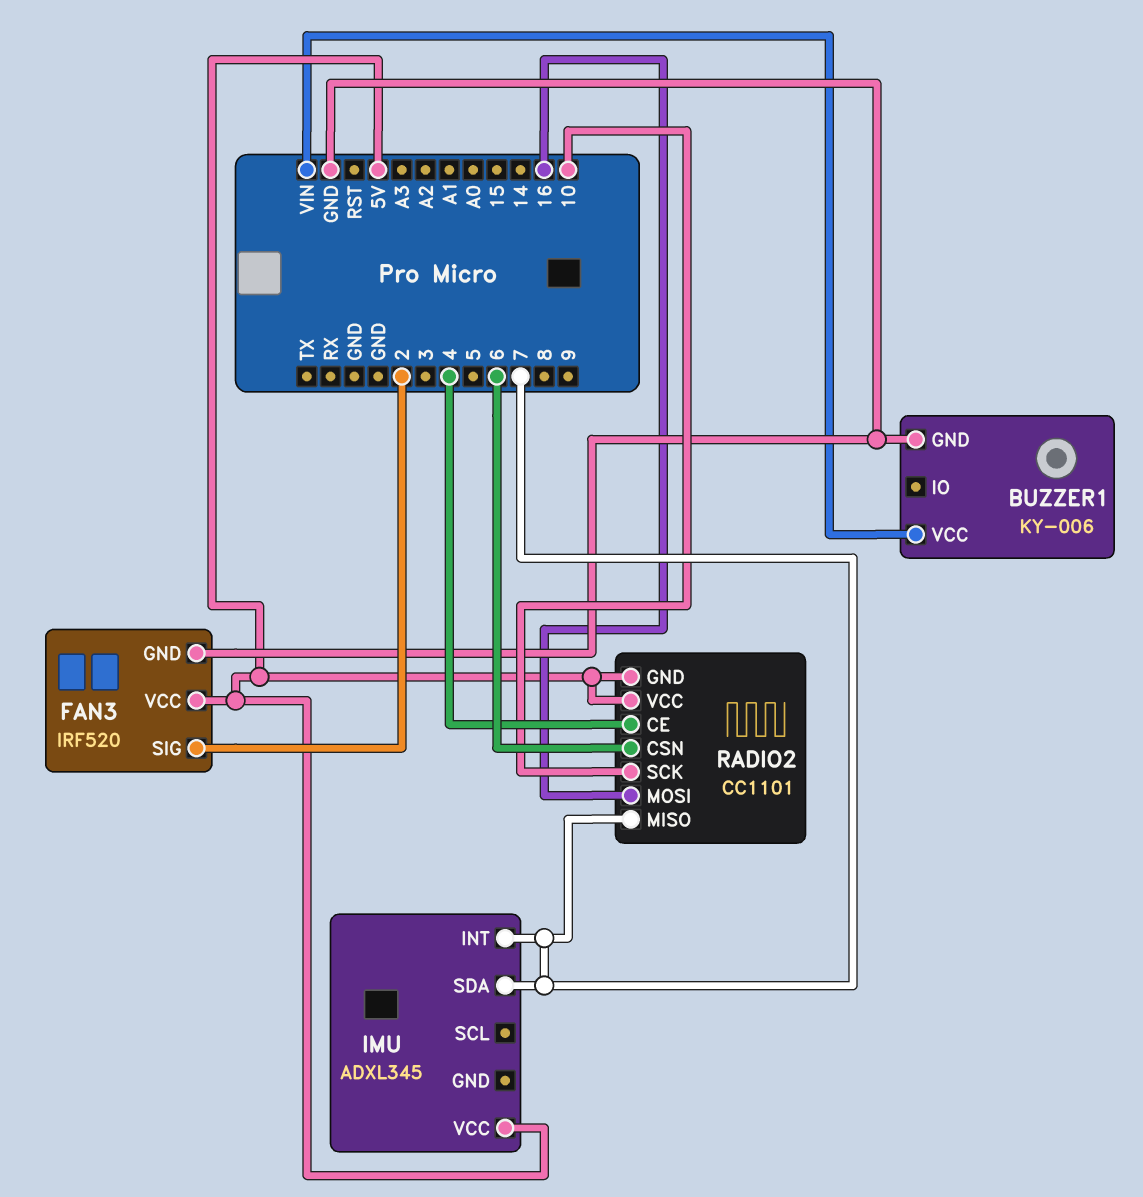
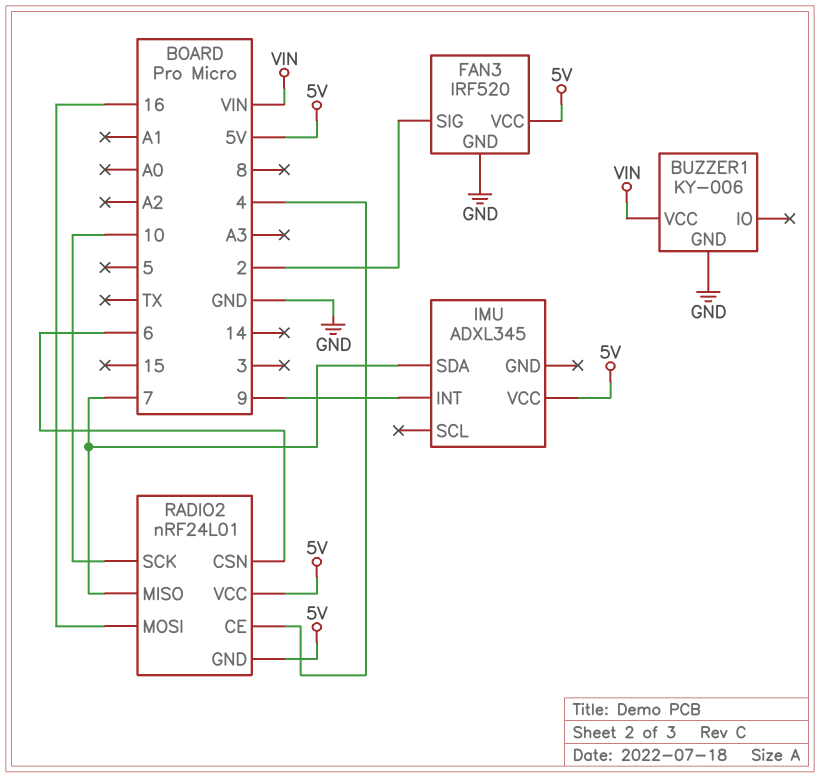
IMU pin INT: 7 -> 9
RADIO2: CC1101 -> nRF24L01

